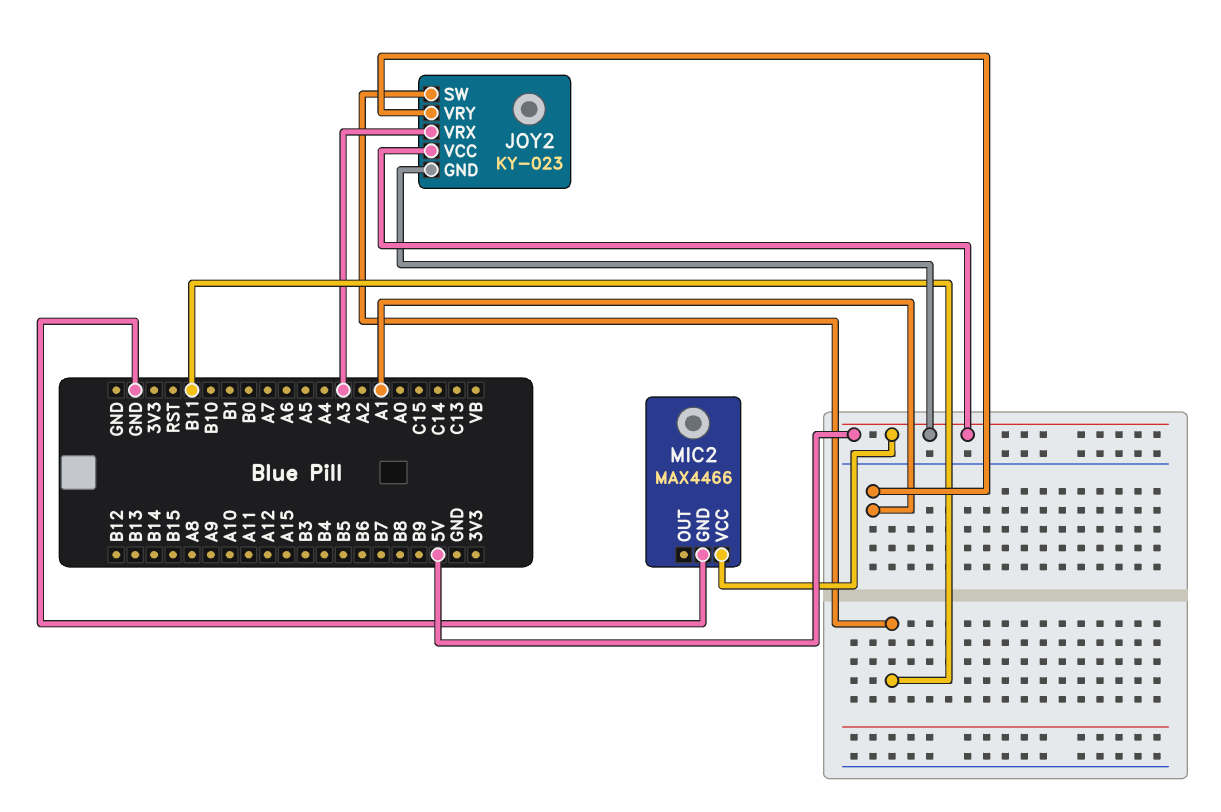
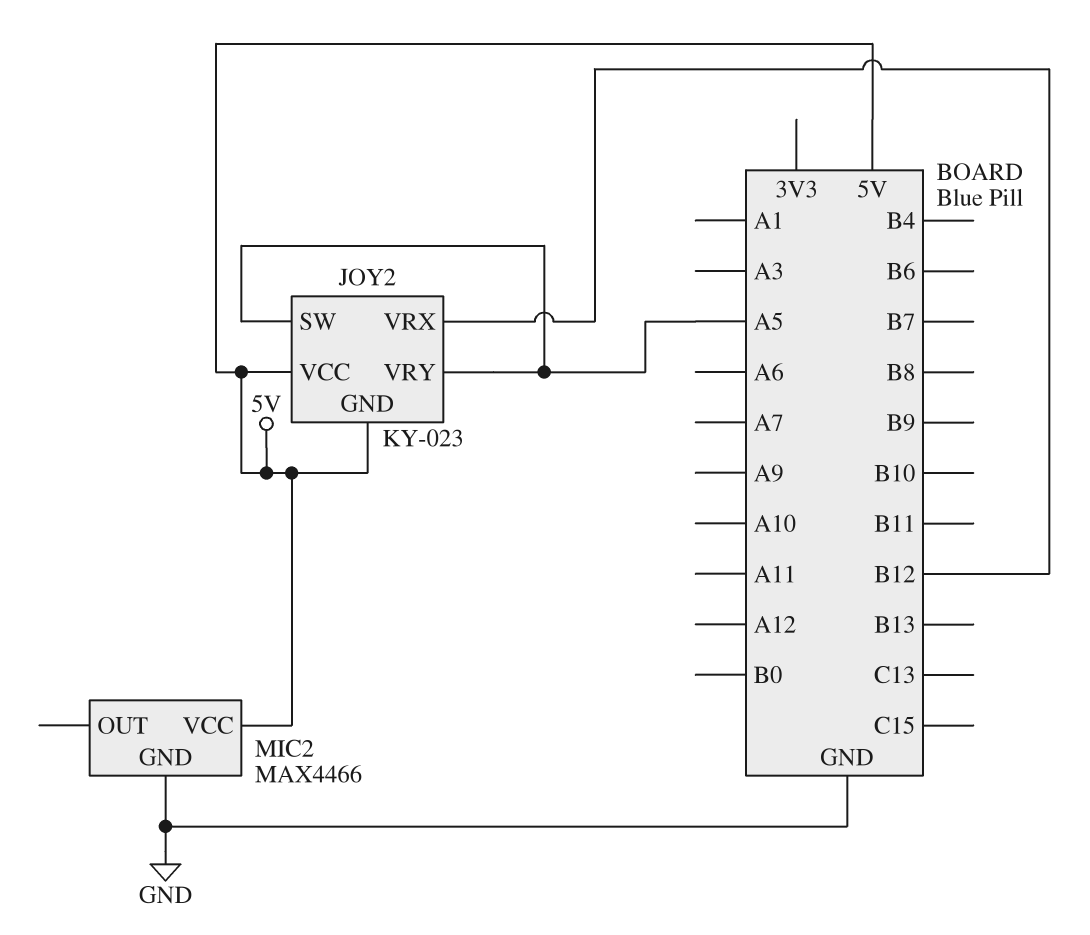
JOY2 pin SW: B11 -> A5
JOY2 pin VRX: A3 -> B12
JOY2 pin VRY: A1 -> A5

